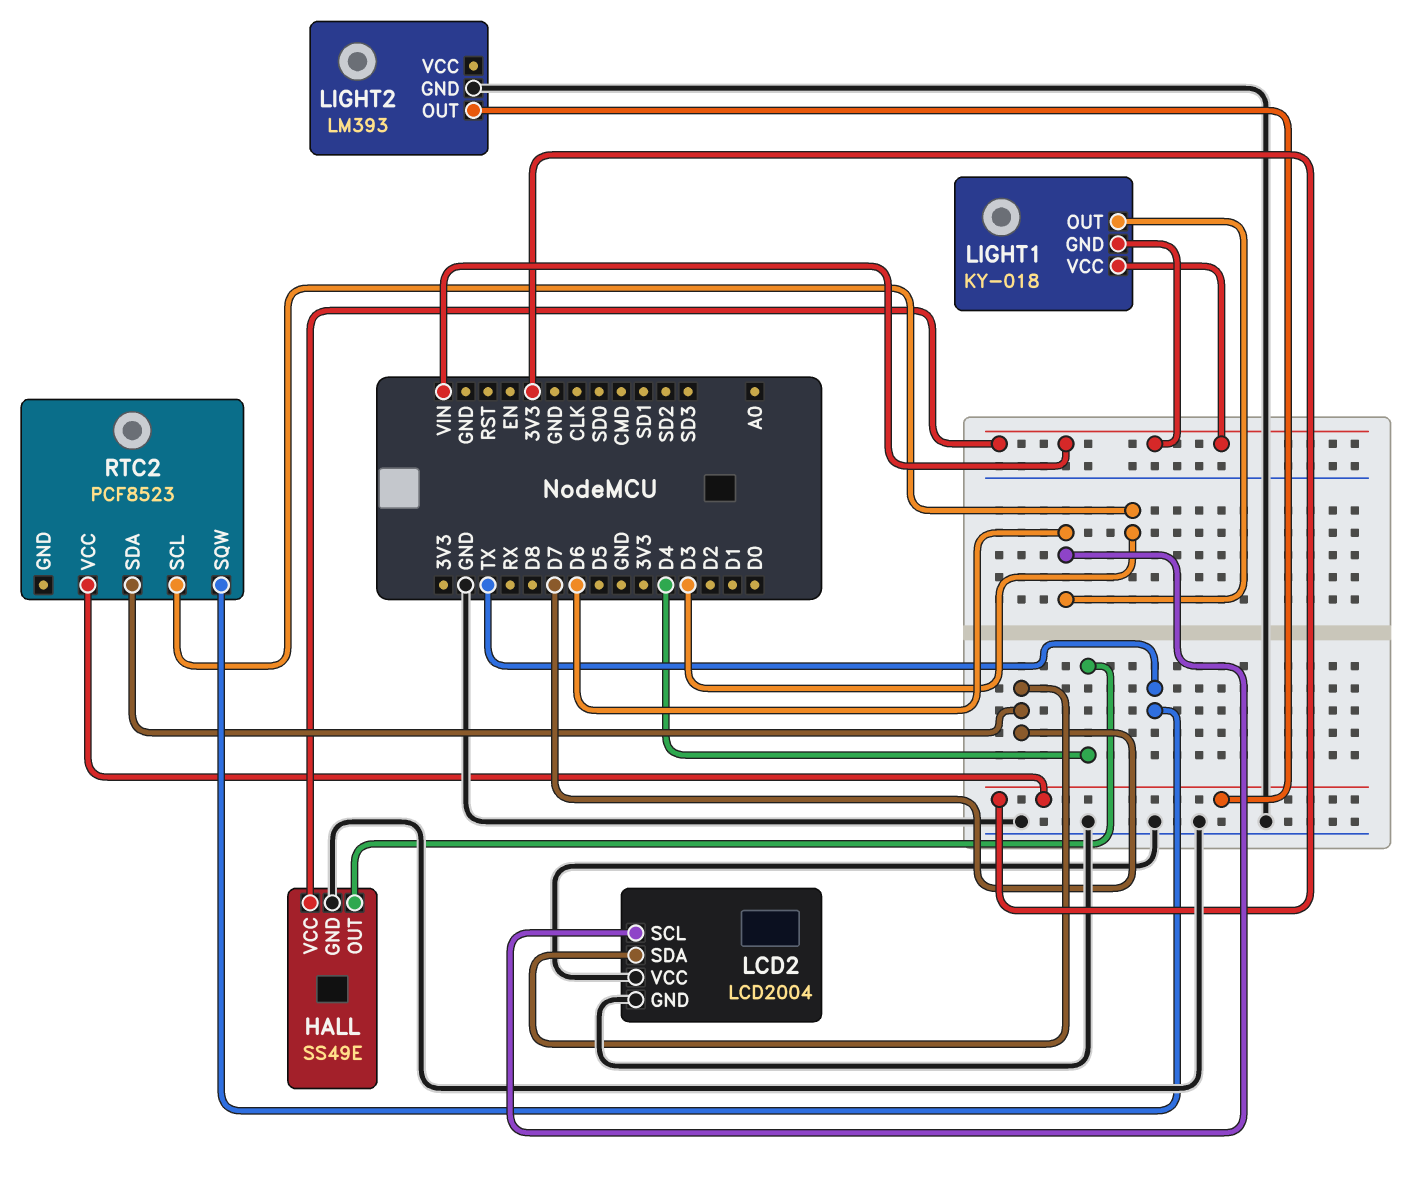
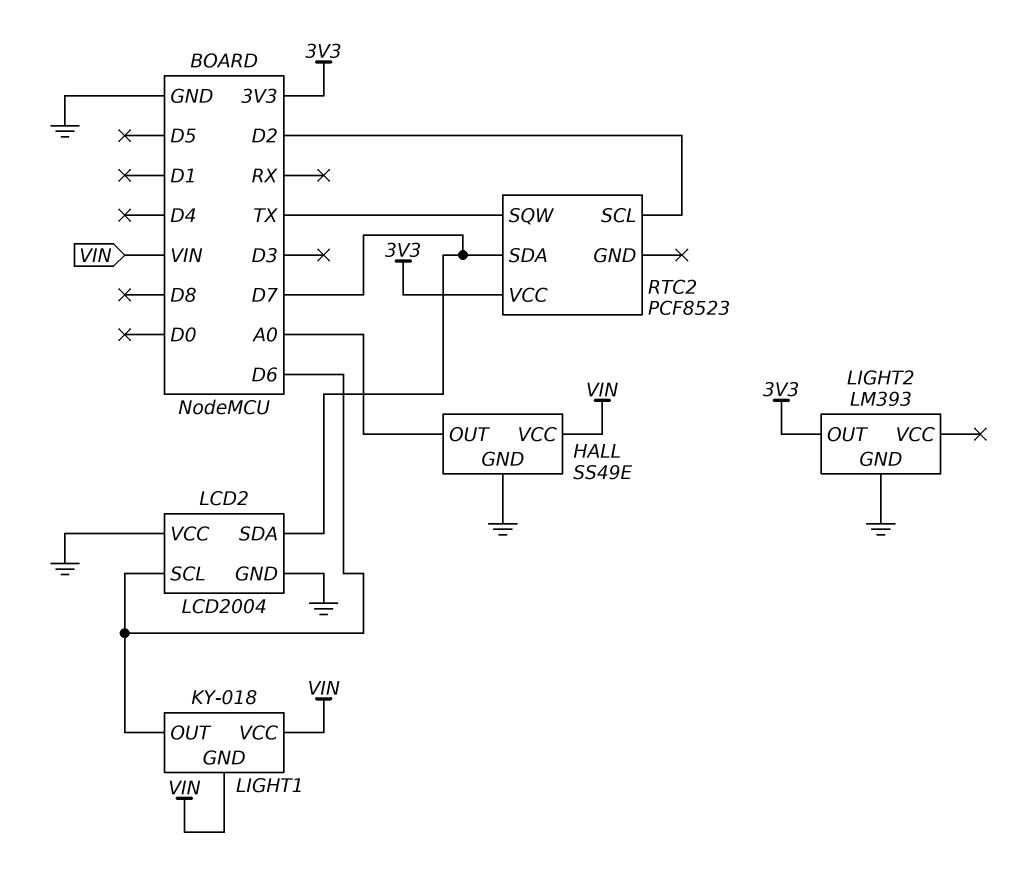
HALL pin OUT: D4 -> A0
RTC2 pin SCL: D3 -> D2

